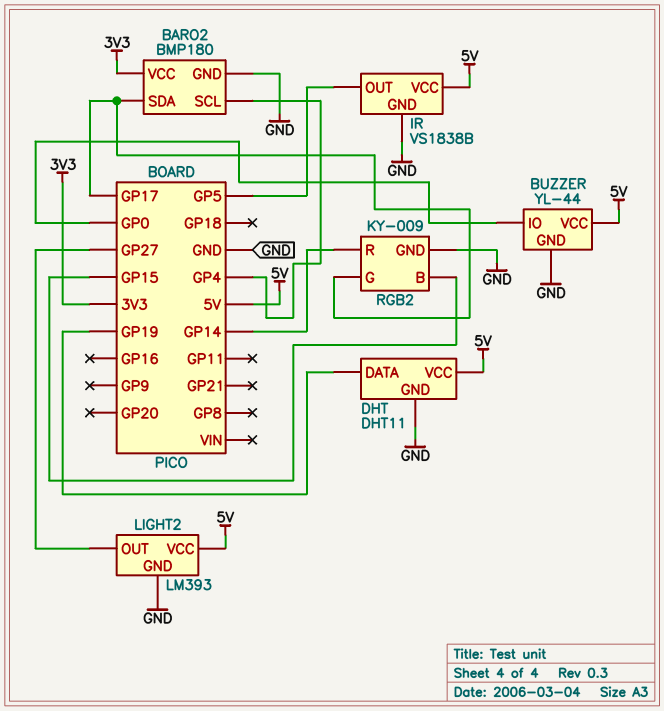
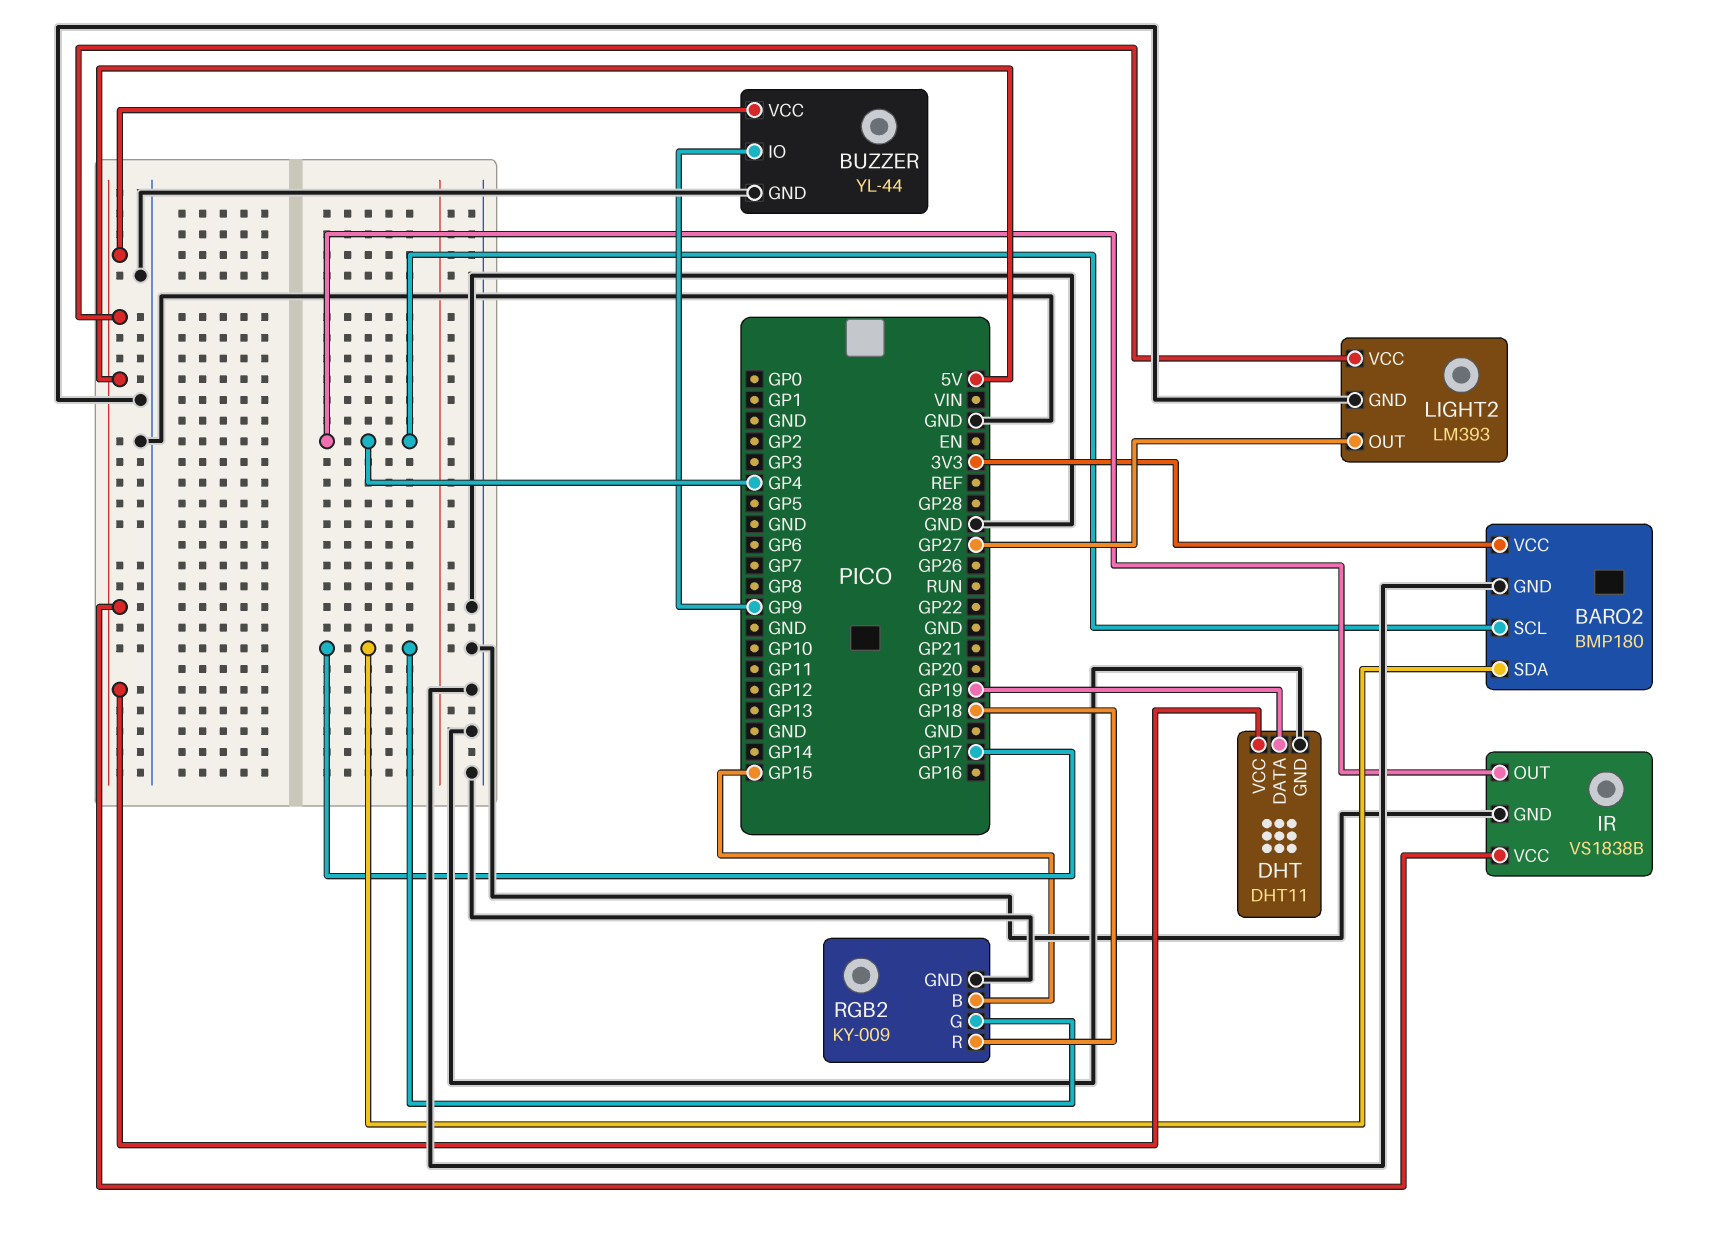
BUZZER pin IO: GP0 -> GP9
IR pin OUT: GP5 -> GP4
RGB2 pin R: GP14 -> GP18

